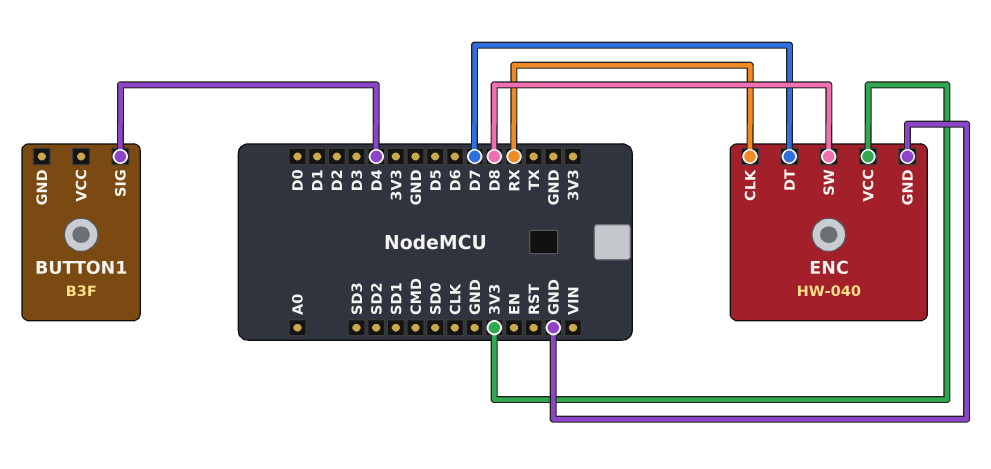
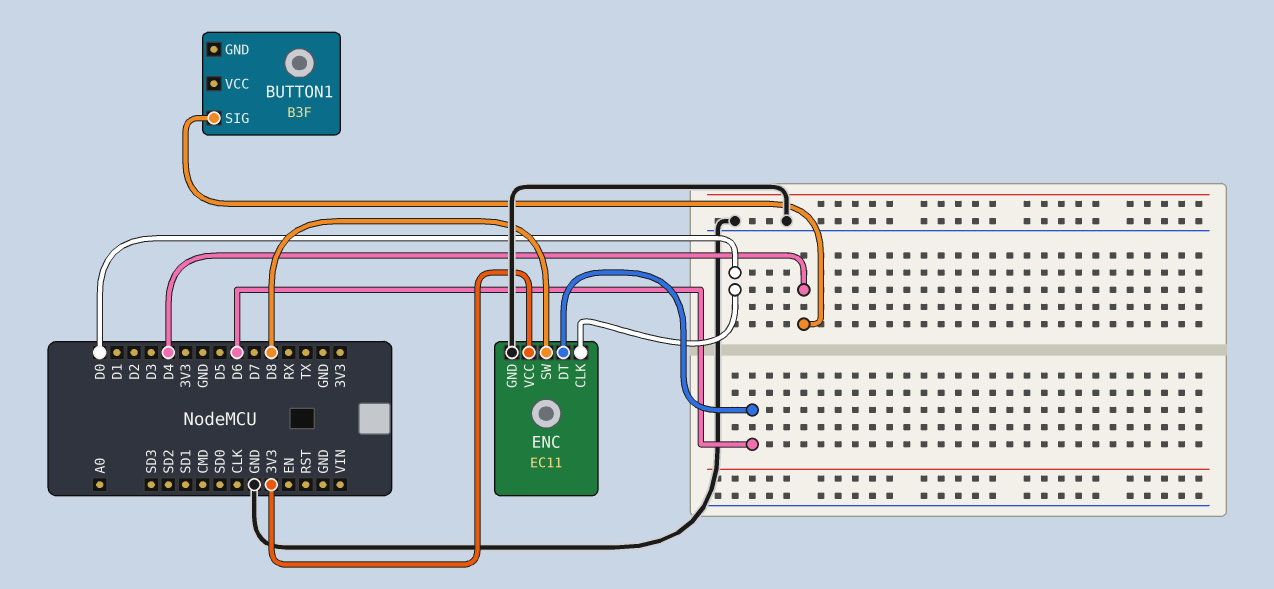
ENC: HW-040 -> EC11
ENC pin CLK: RX -> D0
ENC pin DT: D7 -> D6

